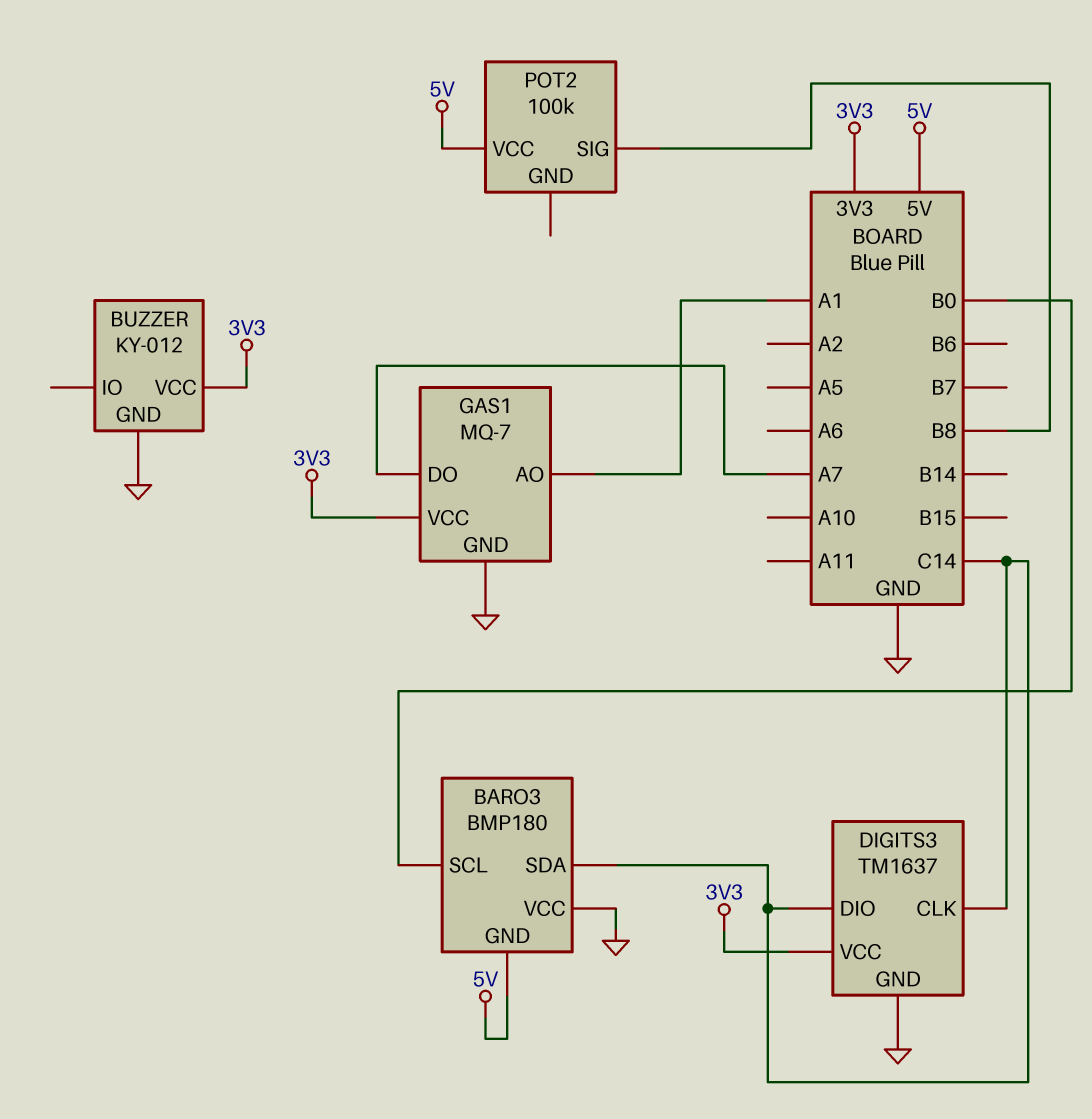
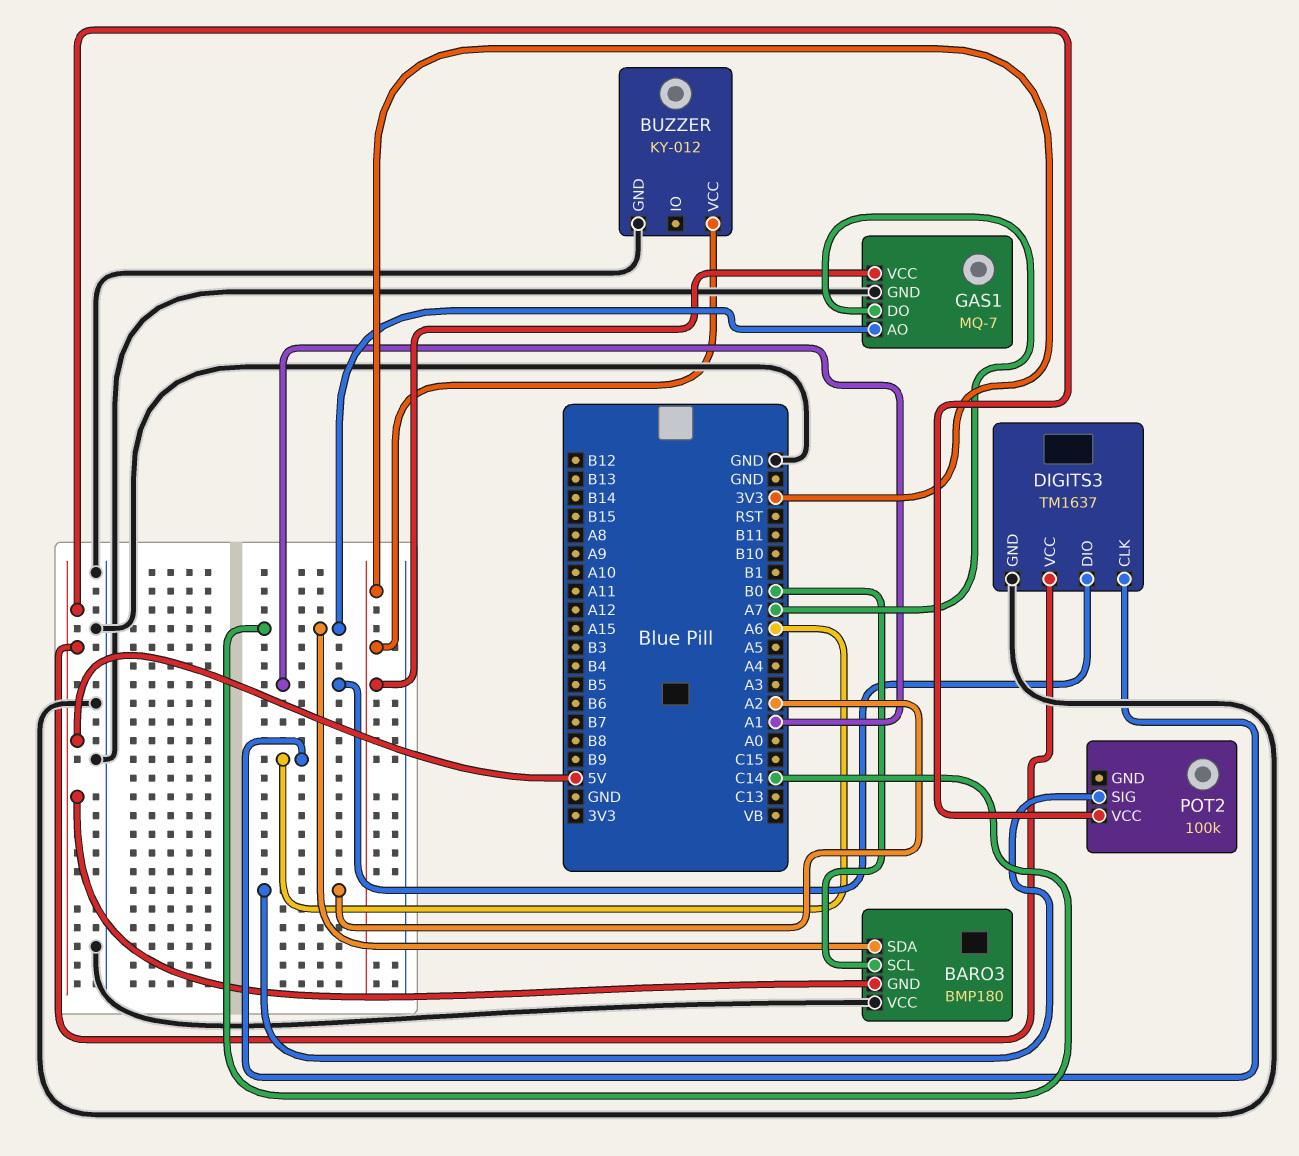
DIGITS3 pin CLK: C14 -> A6
DIGITS3 pin DIO: C14 -> A1
DIGITS3 pin VCC: 3V3 -> 5V
GAS1 pin AO: A1 -> C14
POT2 pin SIG: B8 -> A2

